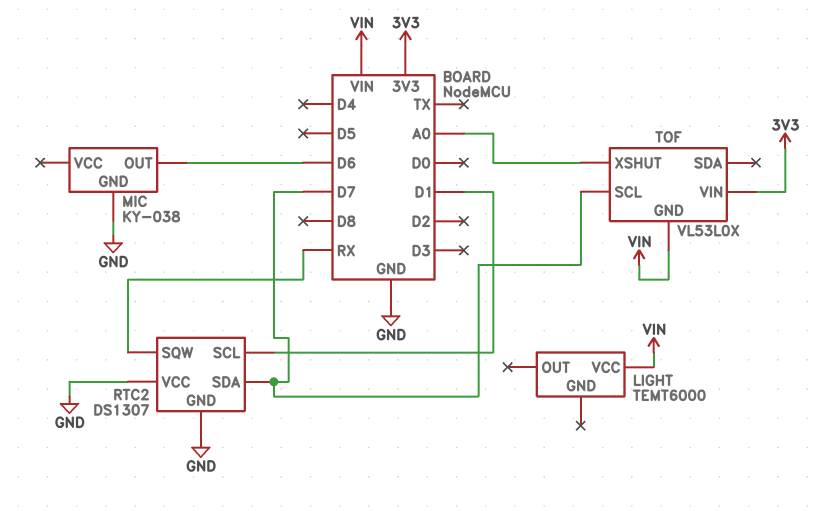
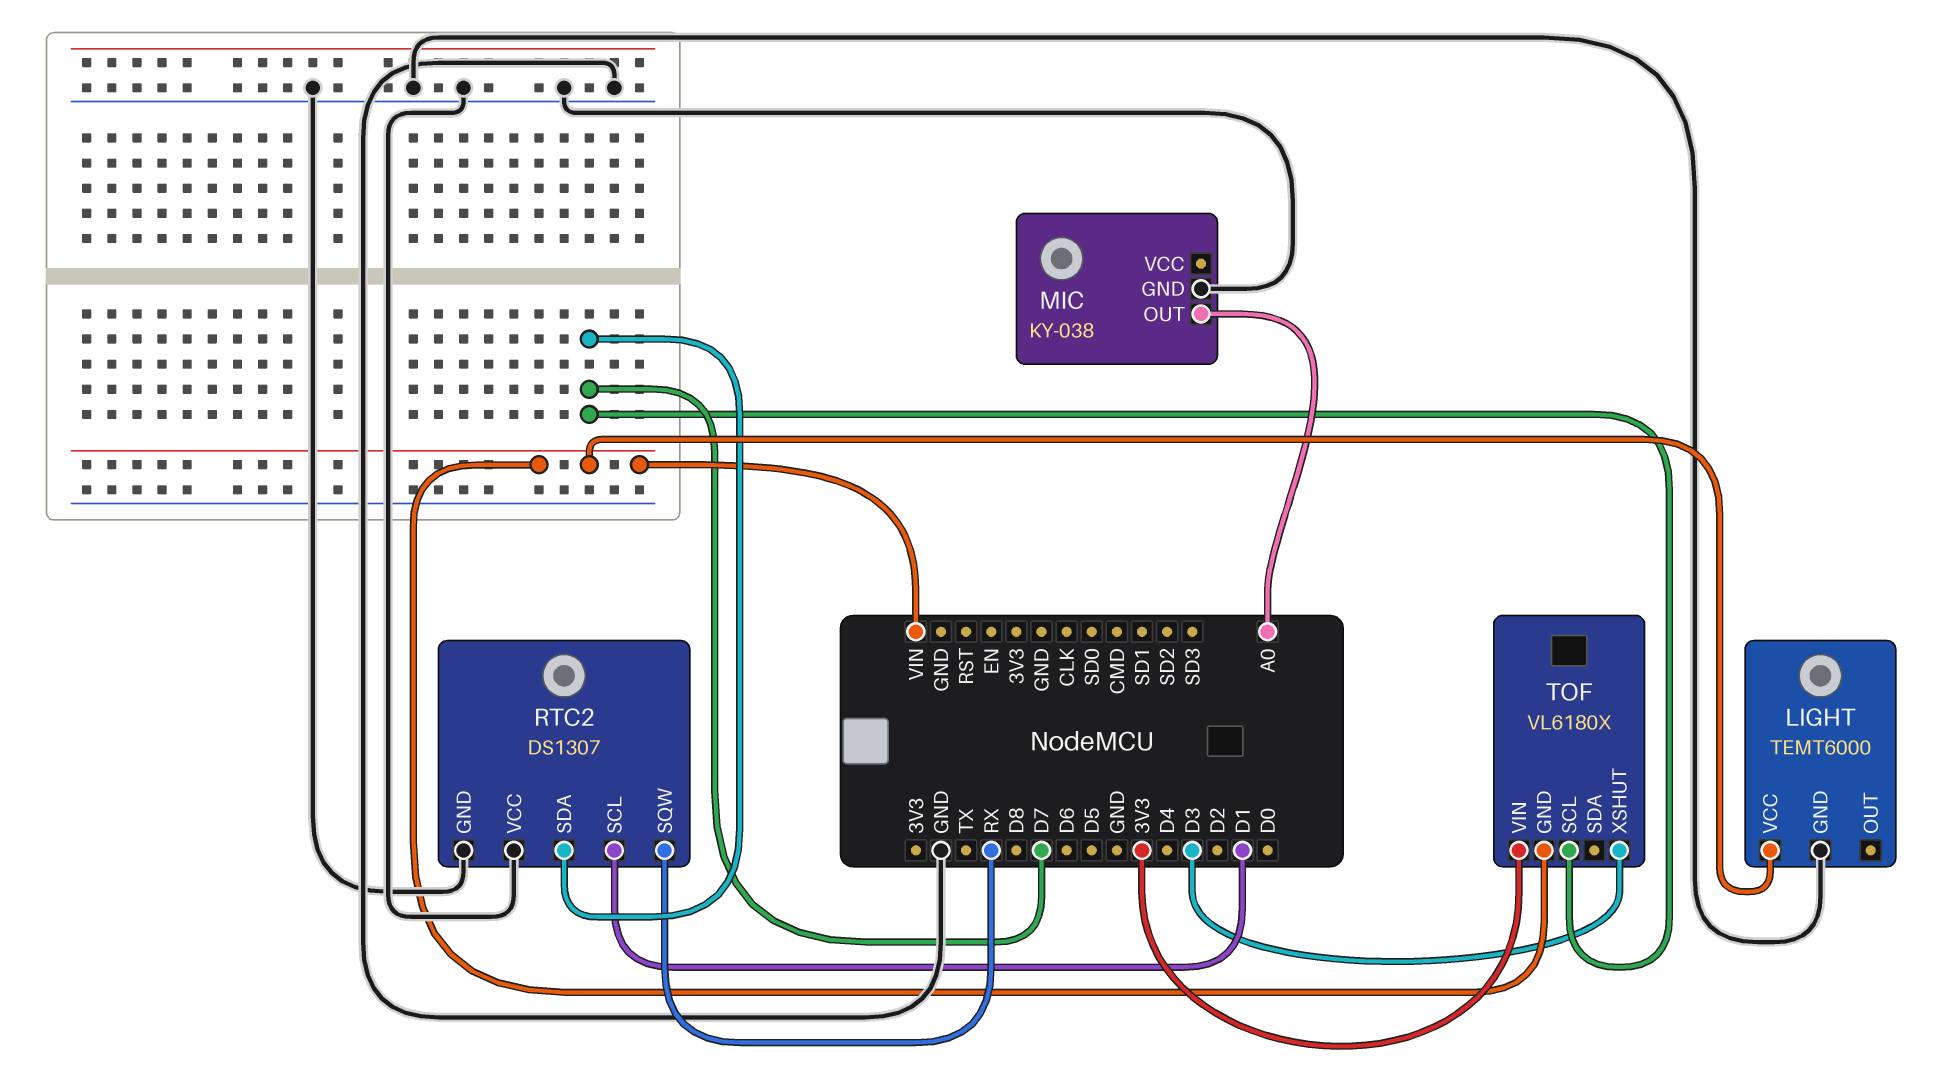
LIGHT pin GND: none -> GND
MIC pin OUT: D6 -> A0
TOF: VL53L0X -> VL6180X
TOF pin XSHUT: A0 -> D3

